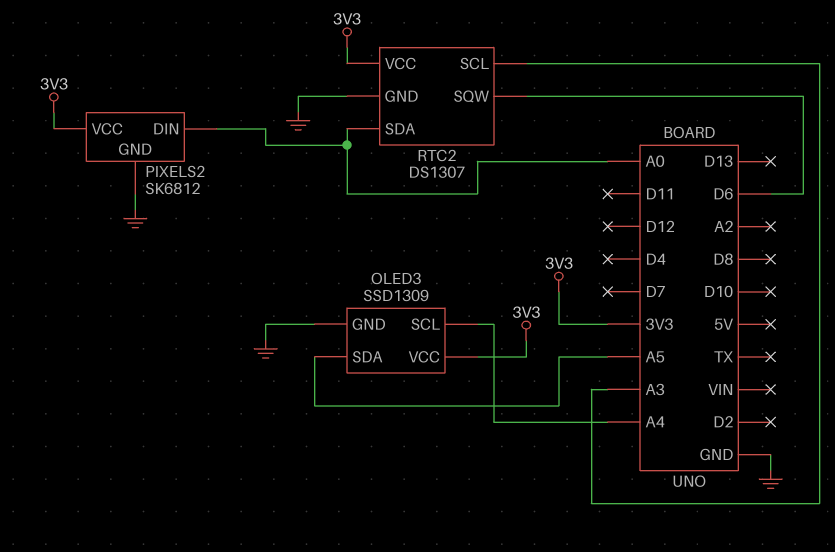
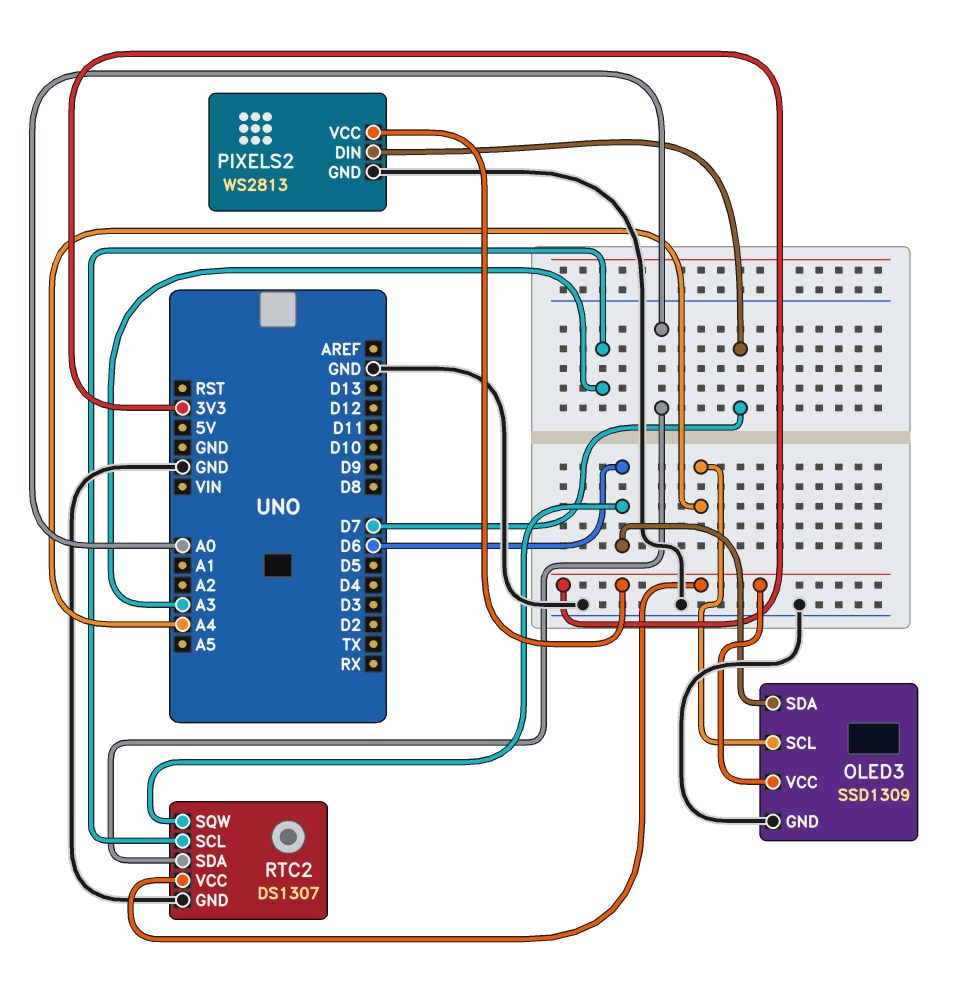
OLED3 pin SDA: A5 -> D6
PIXELS2: SK6812 -> WS2813
PIXELS2 pin DIN: A0 -> D7

